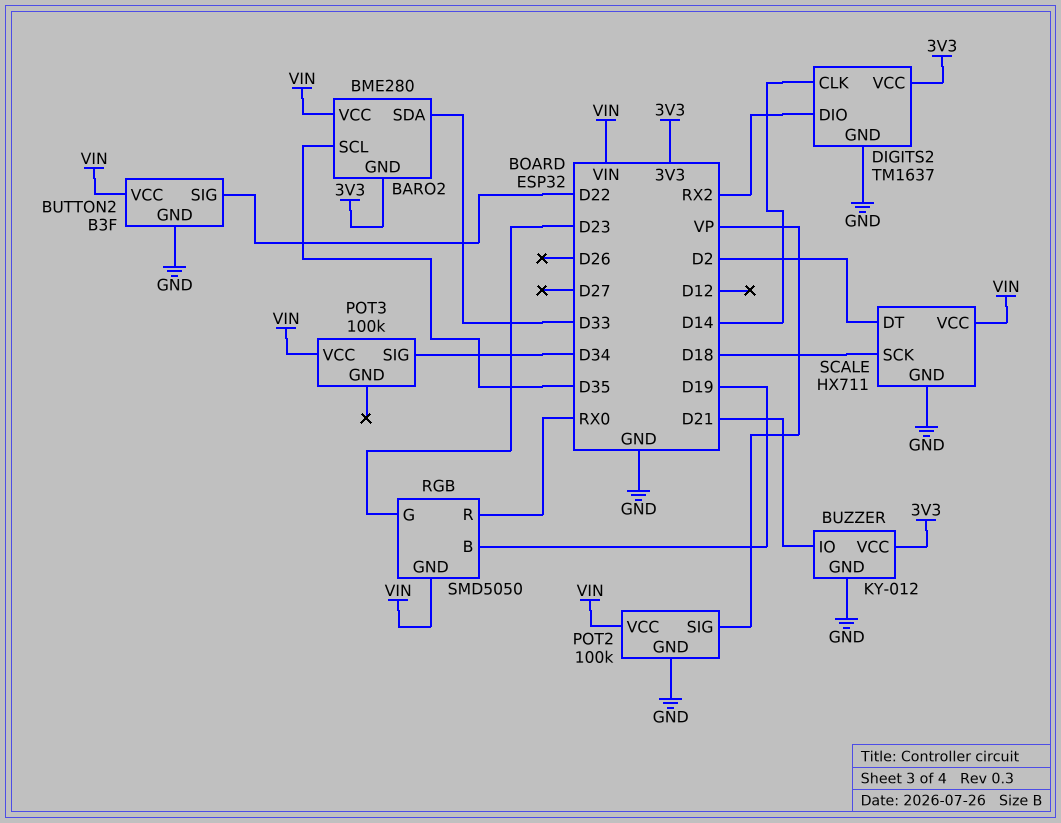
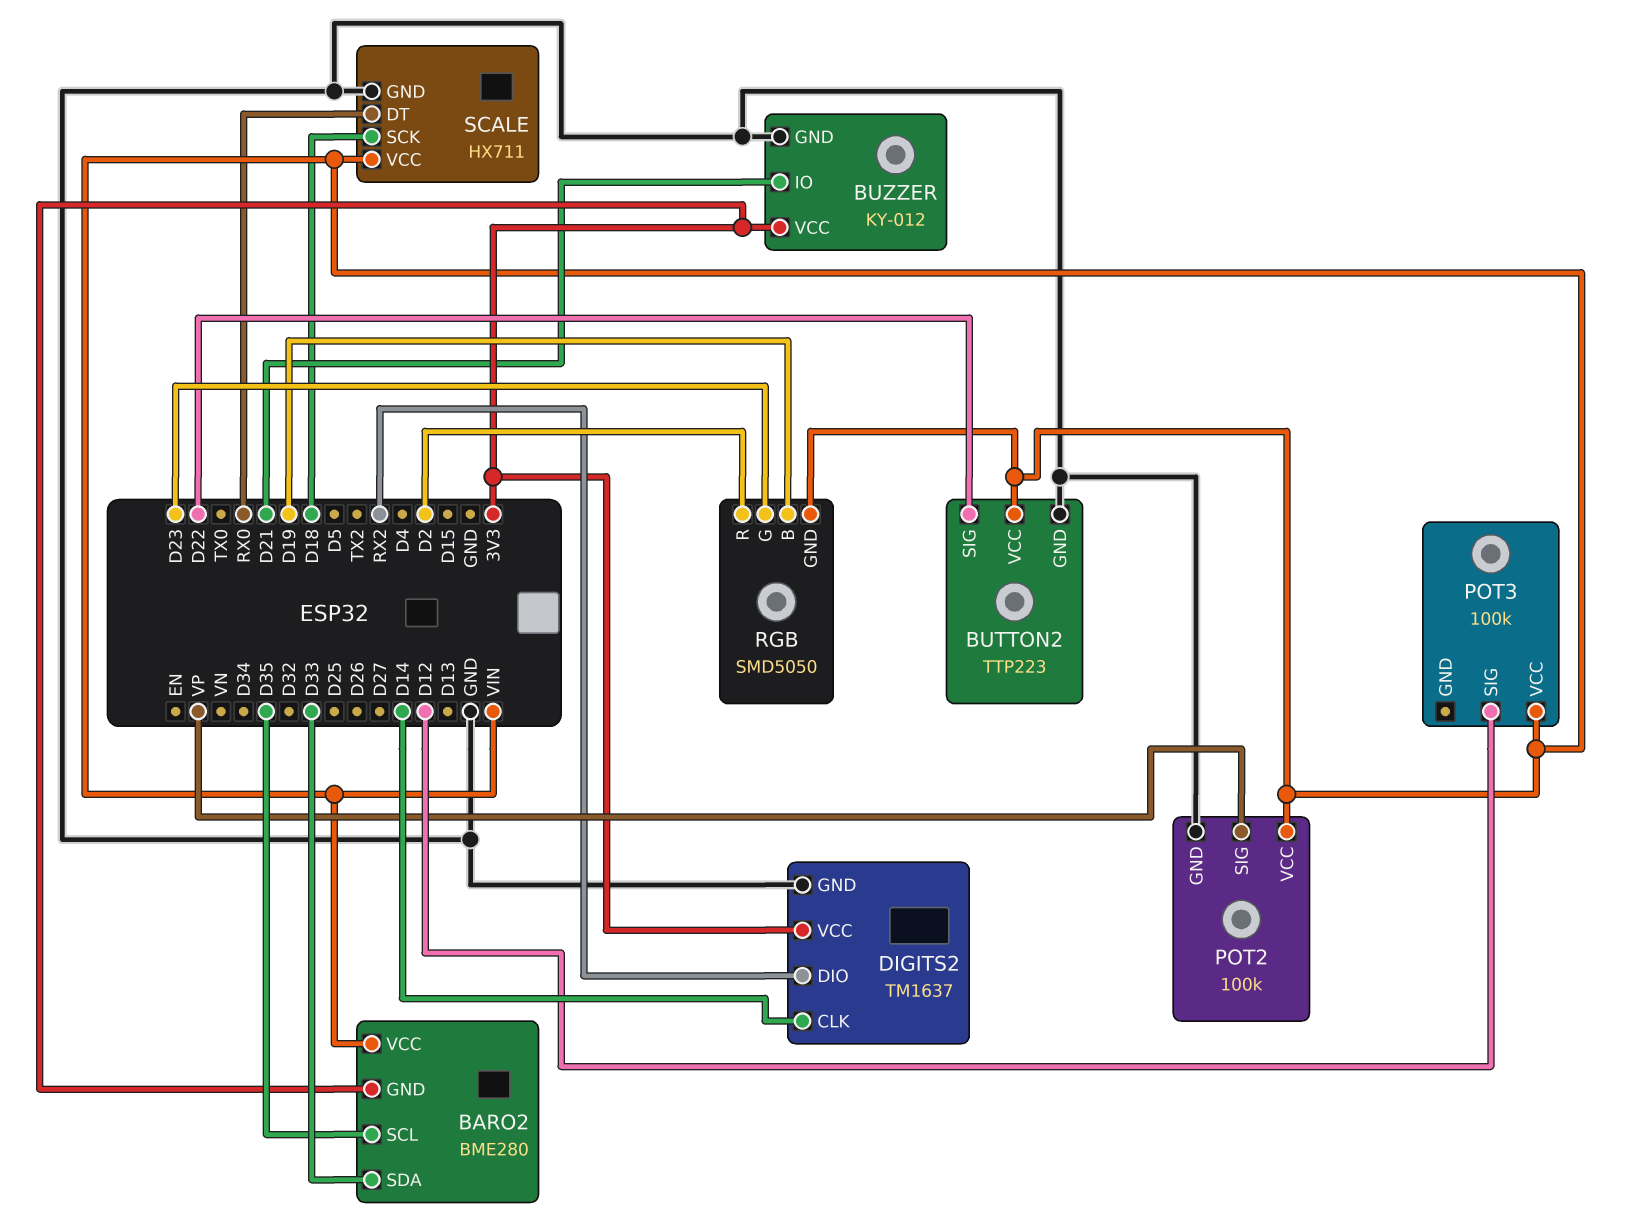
BUTTON2: B3F -> TTP223
POT3 pin SIG: D34 -> D12
RGB pin R: RX0 -> D2
SCALE pin DT: D2 -> RX0

